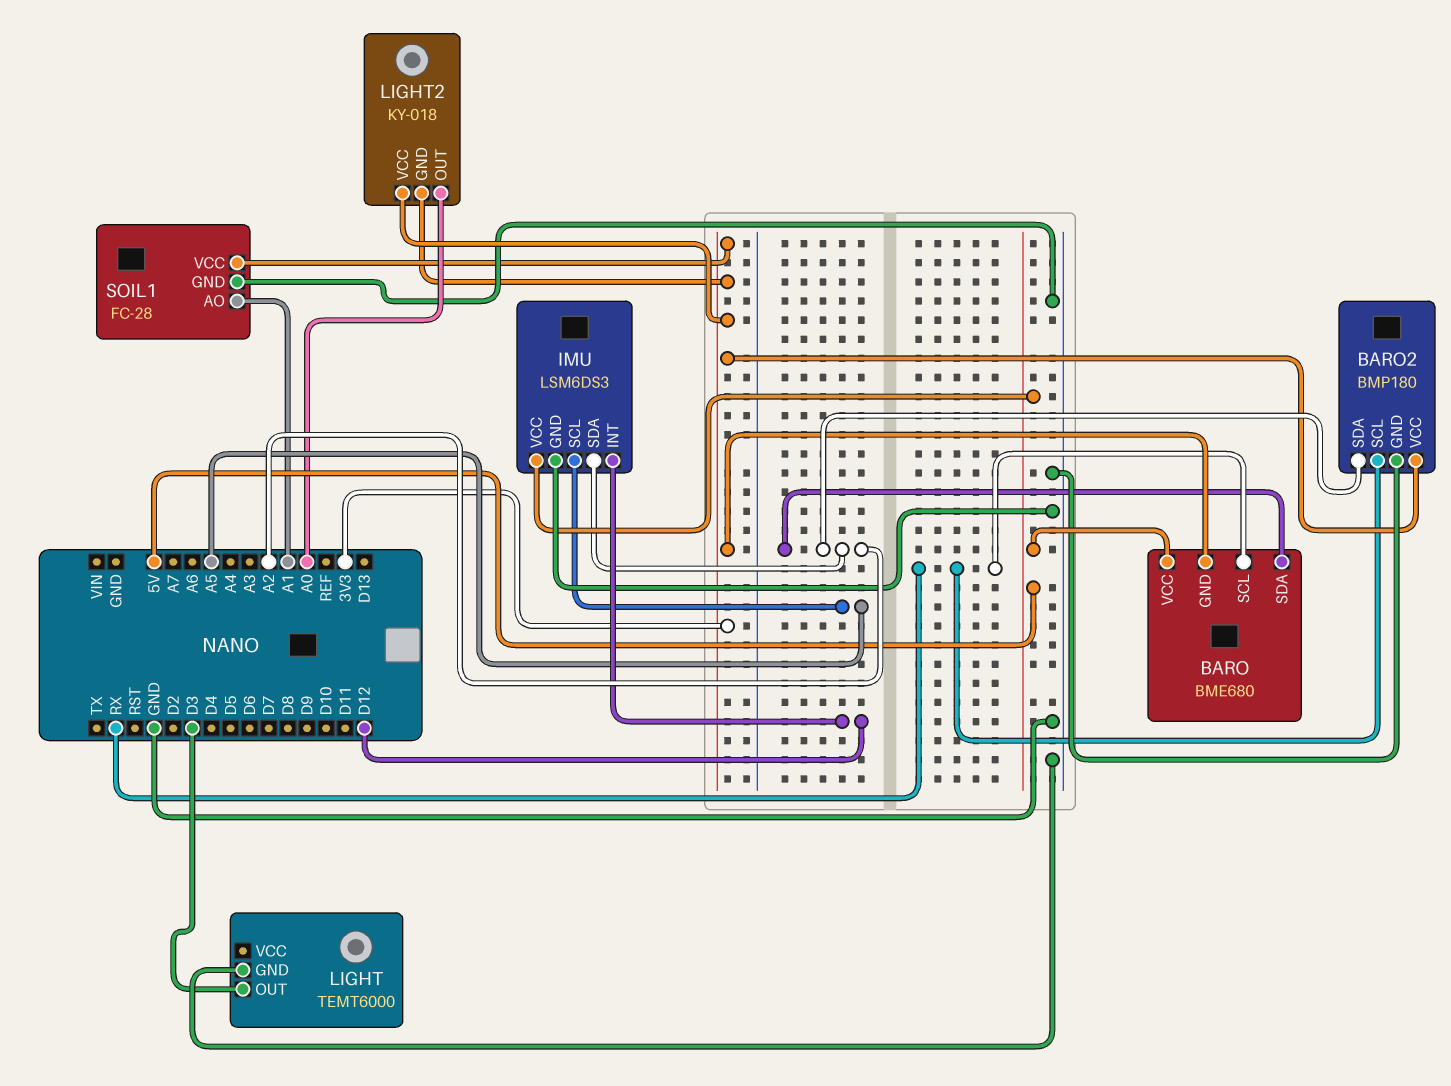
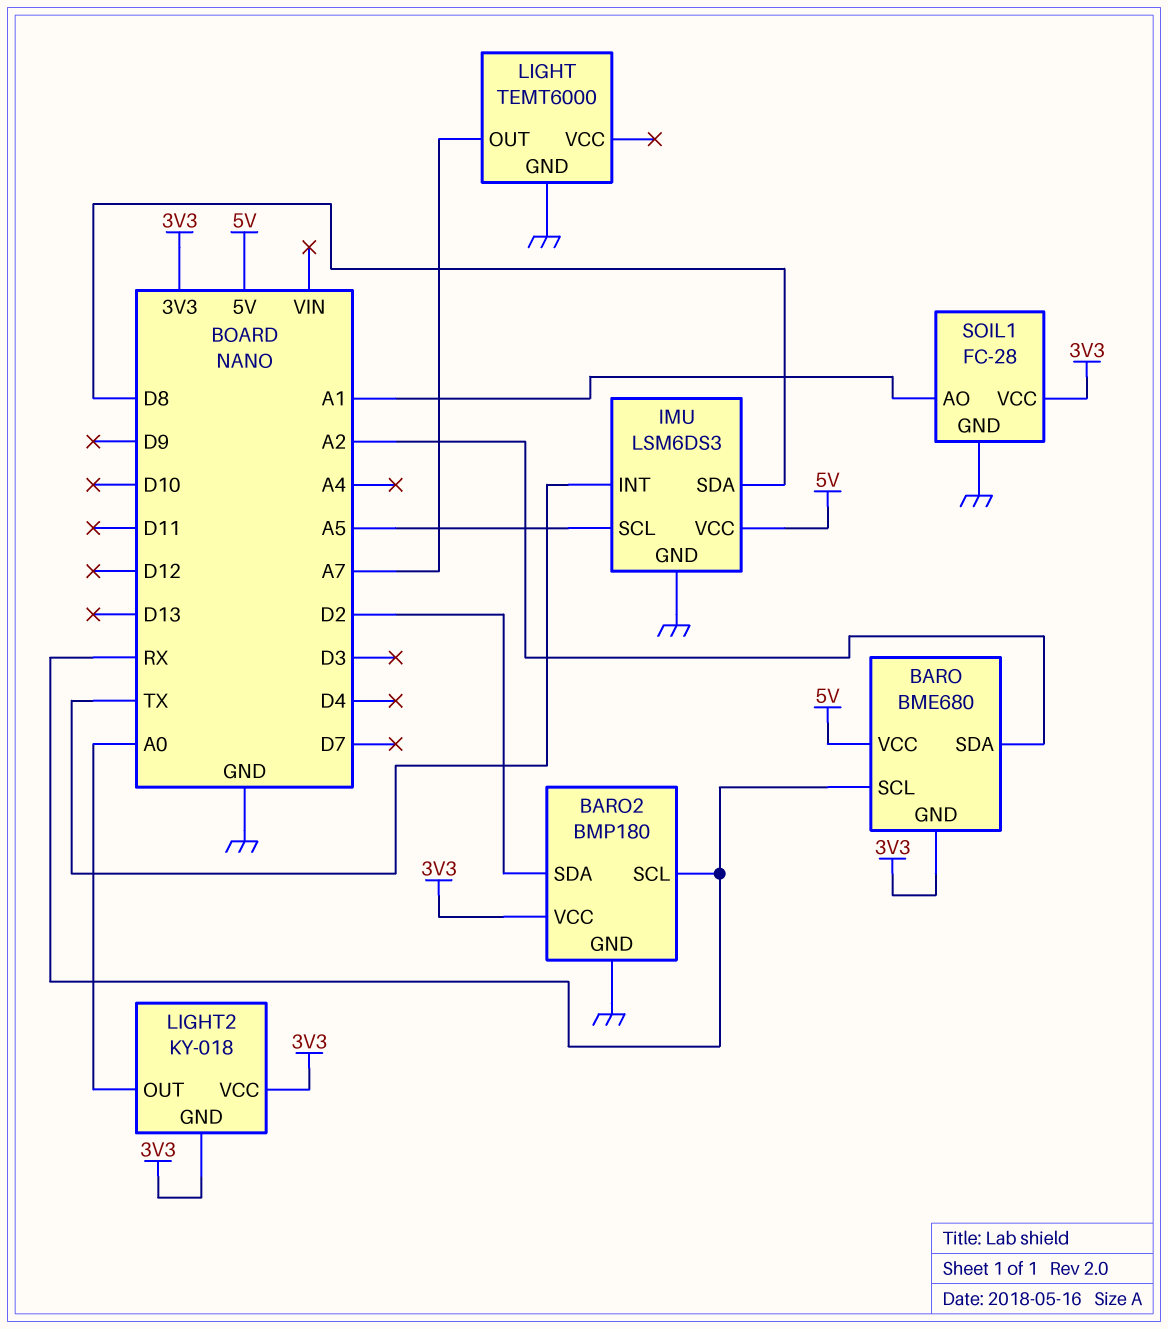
BARO2 pin SDA: A2 -> D2
IMU pin INT: D12 -> TX
IMU pin SDA: A2 -> D8
LIGHT pin OUT: D3 -> A7

